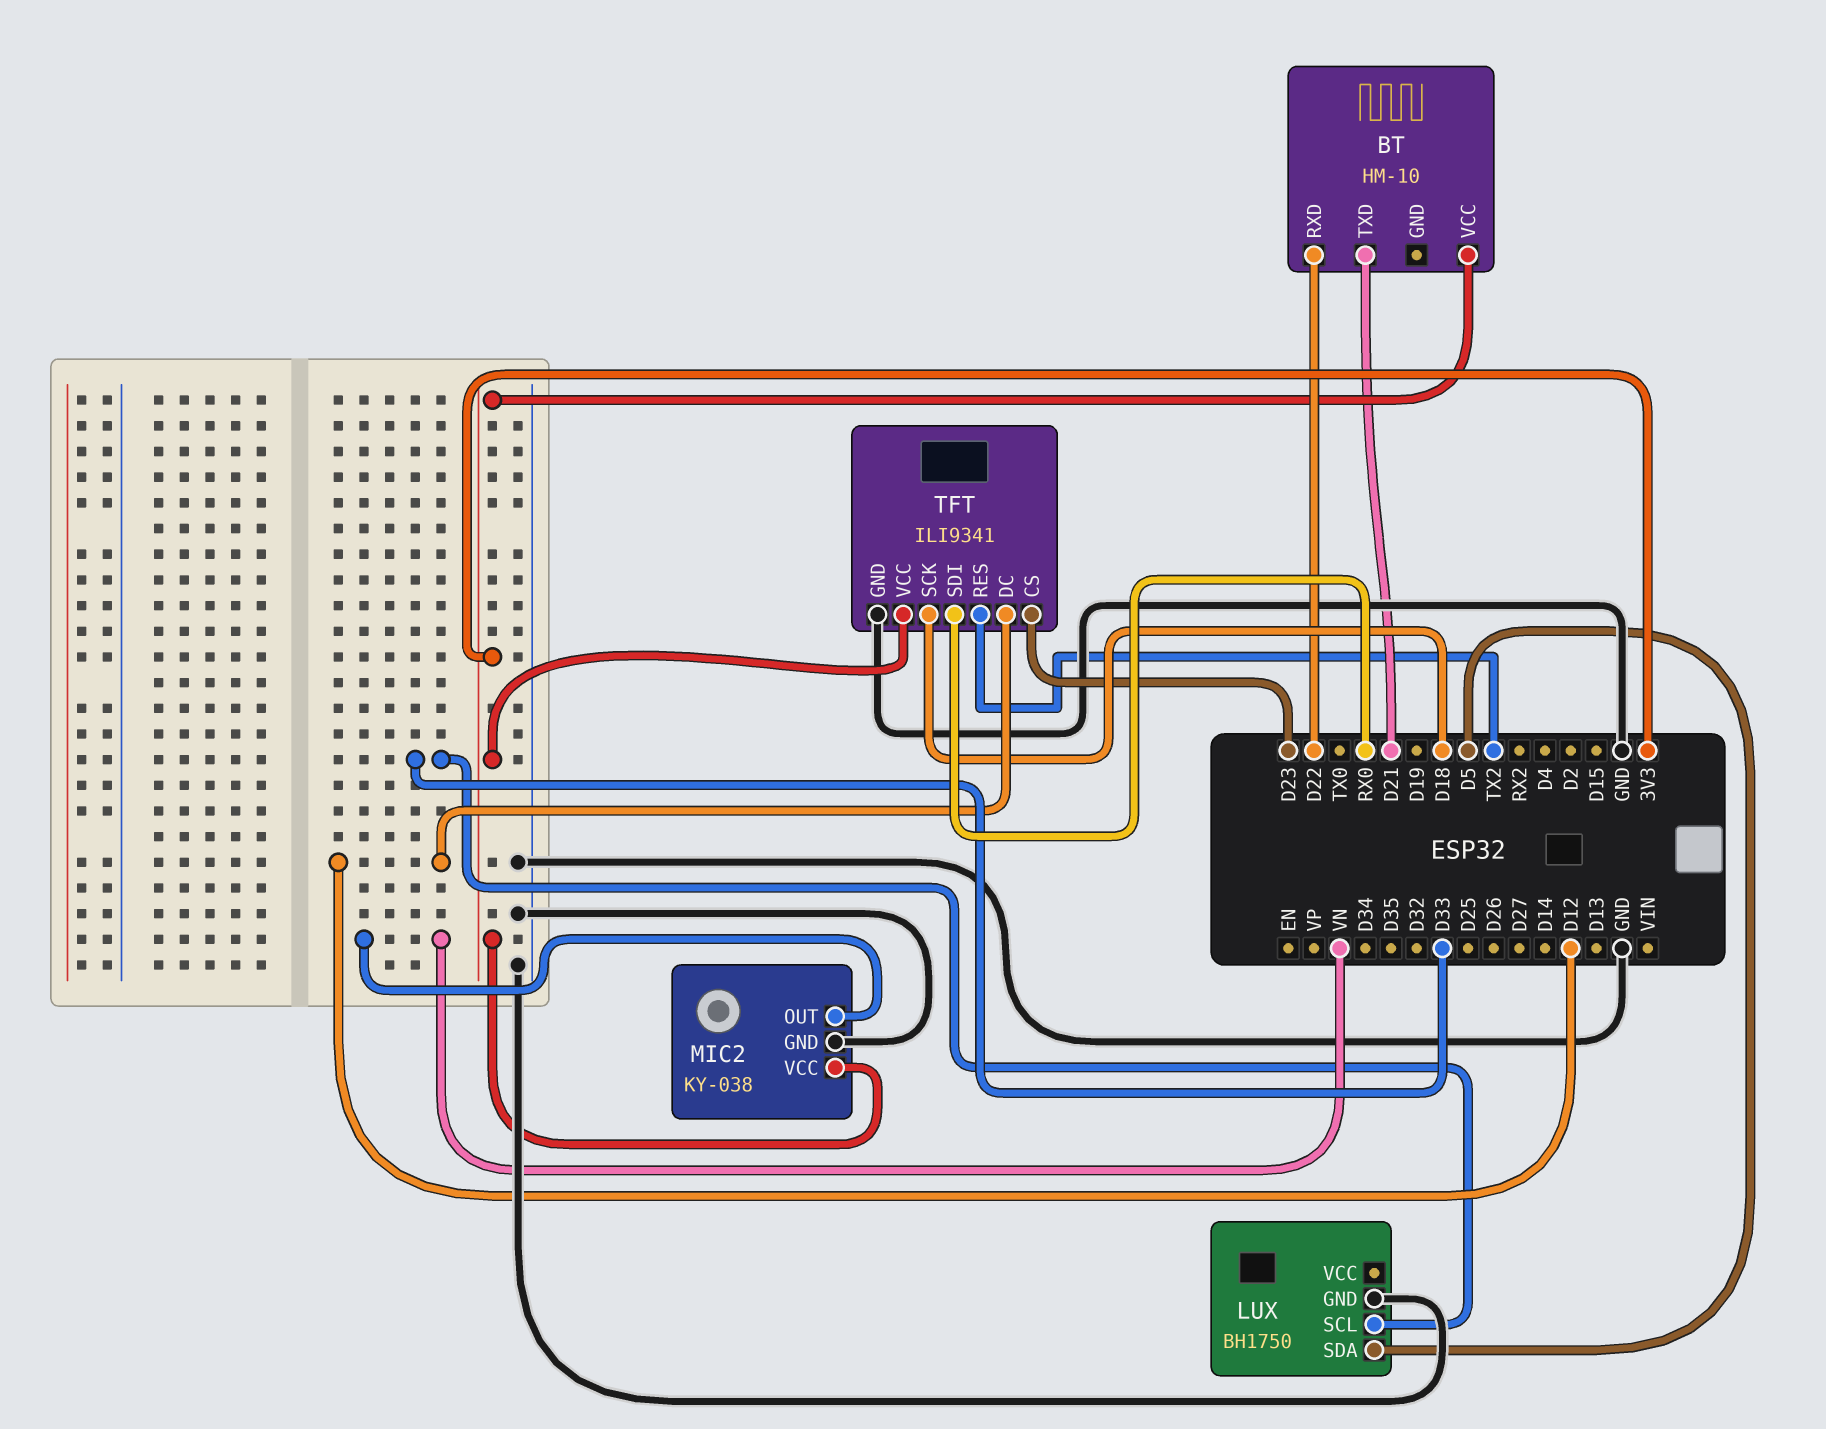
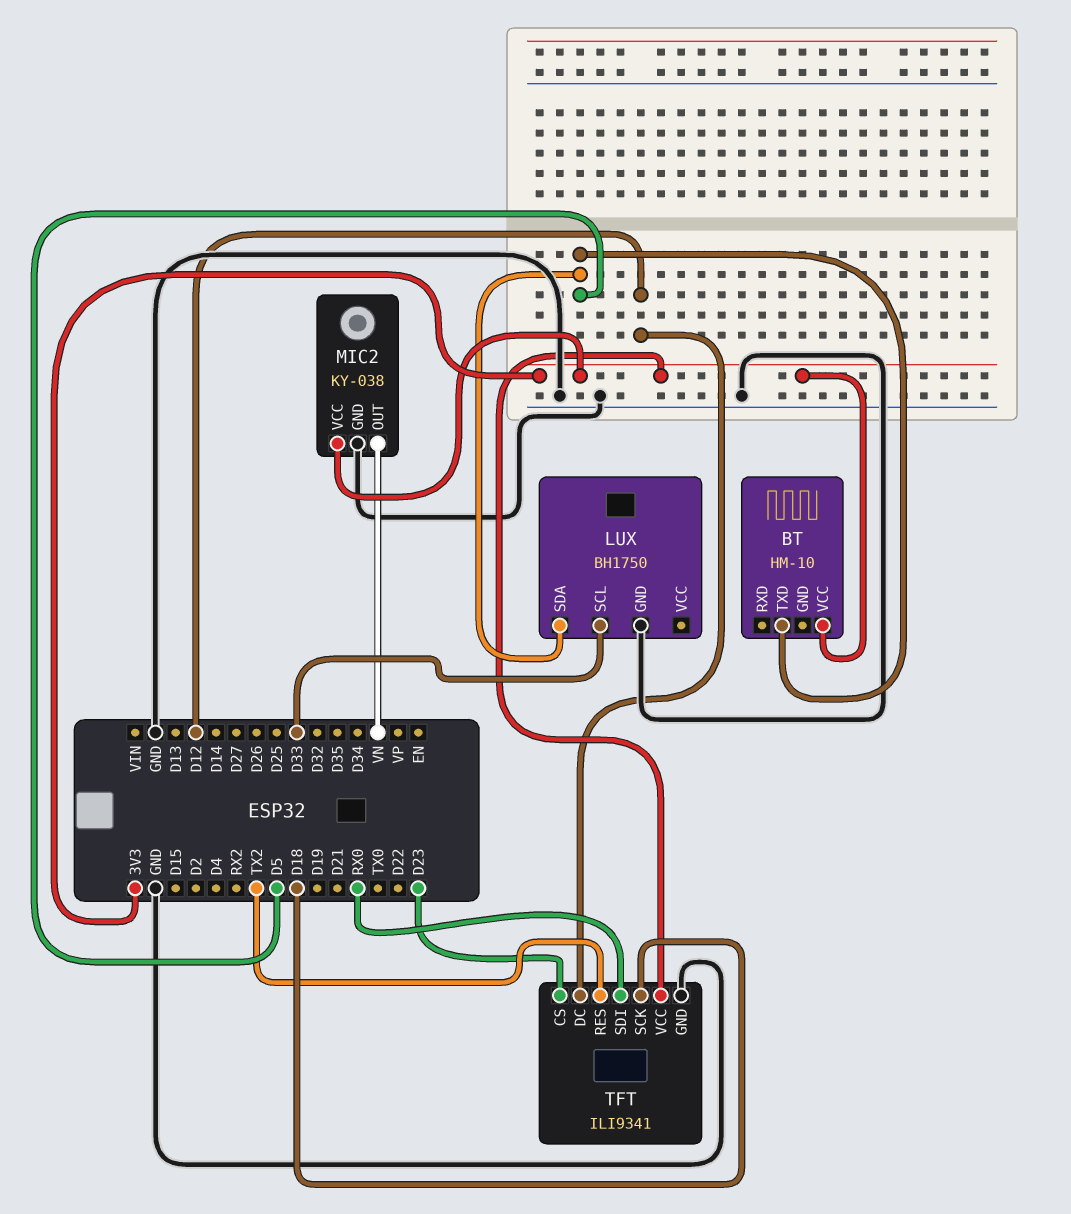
BT pin RXD: D22 -> none
BT pin TXD: D21 -> D5

